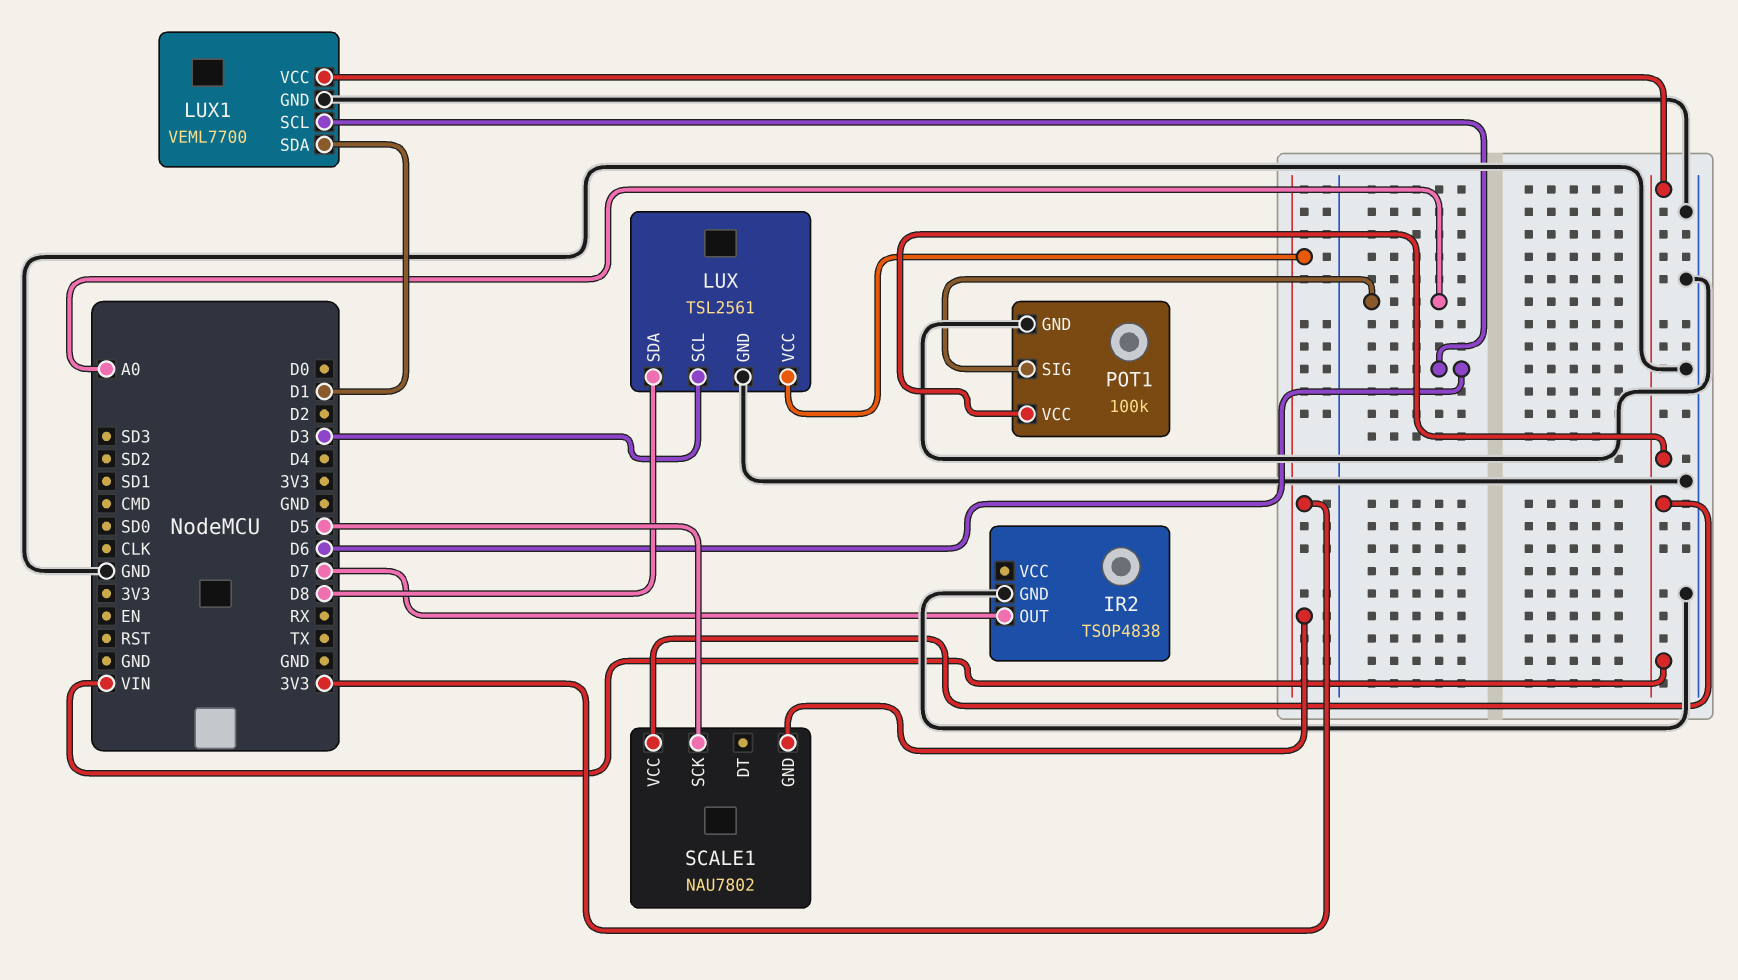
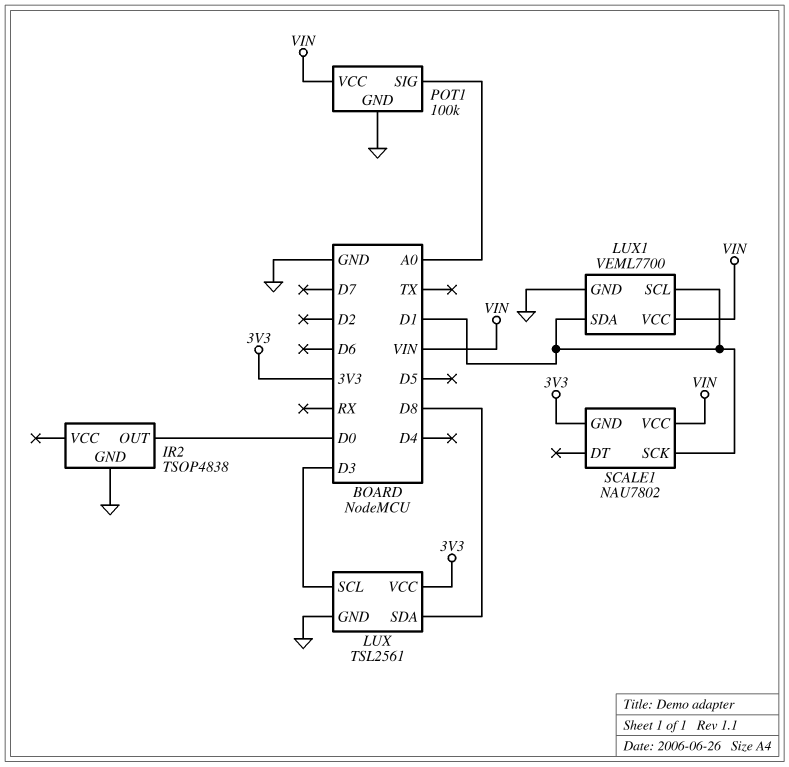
IR2 pin OUT: D7 -> D0
LUX1 pin SCL: D6 -> D1
SCALE1 pin SCK: D5 -> D1

